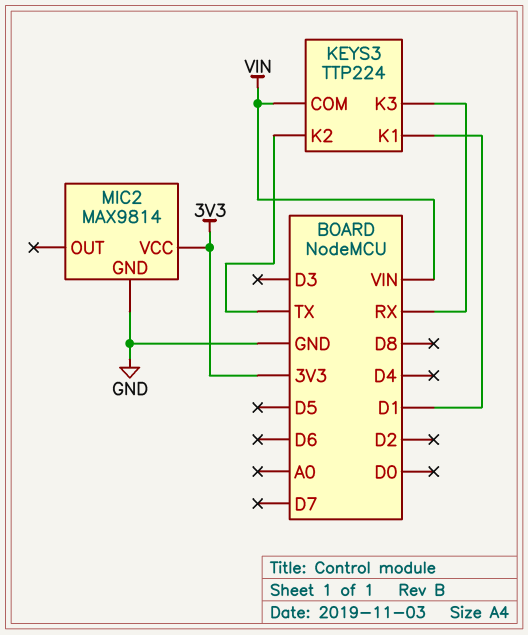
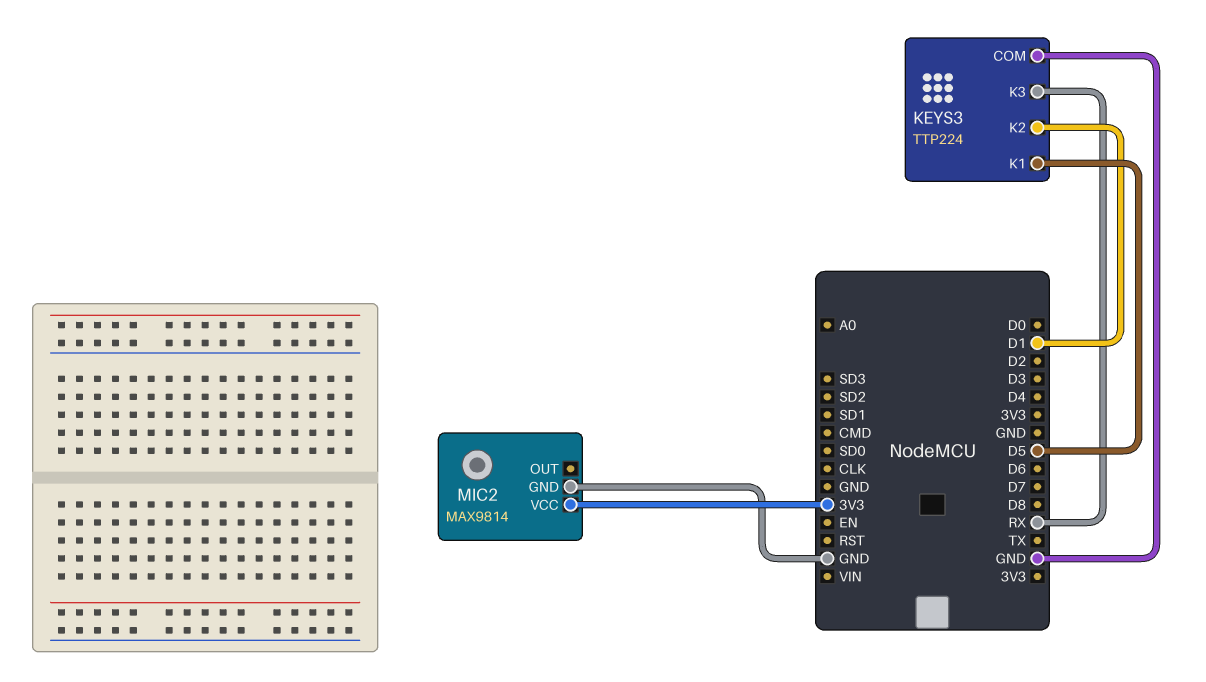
KEYS3 pin COM: VIN -> GND
KEYS3 pin K1: D1 -> D5
KEYS3 pin K2: TX -> D1

